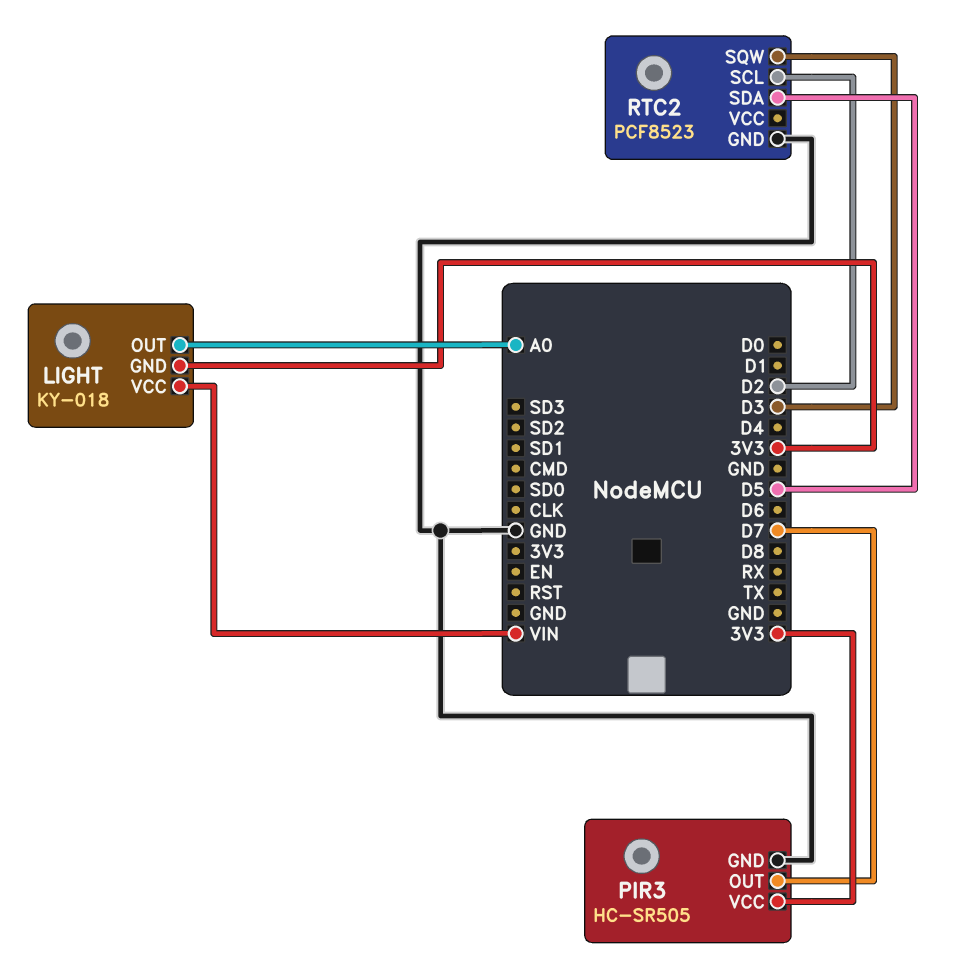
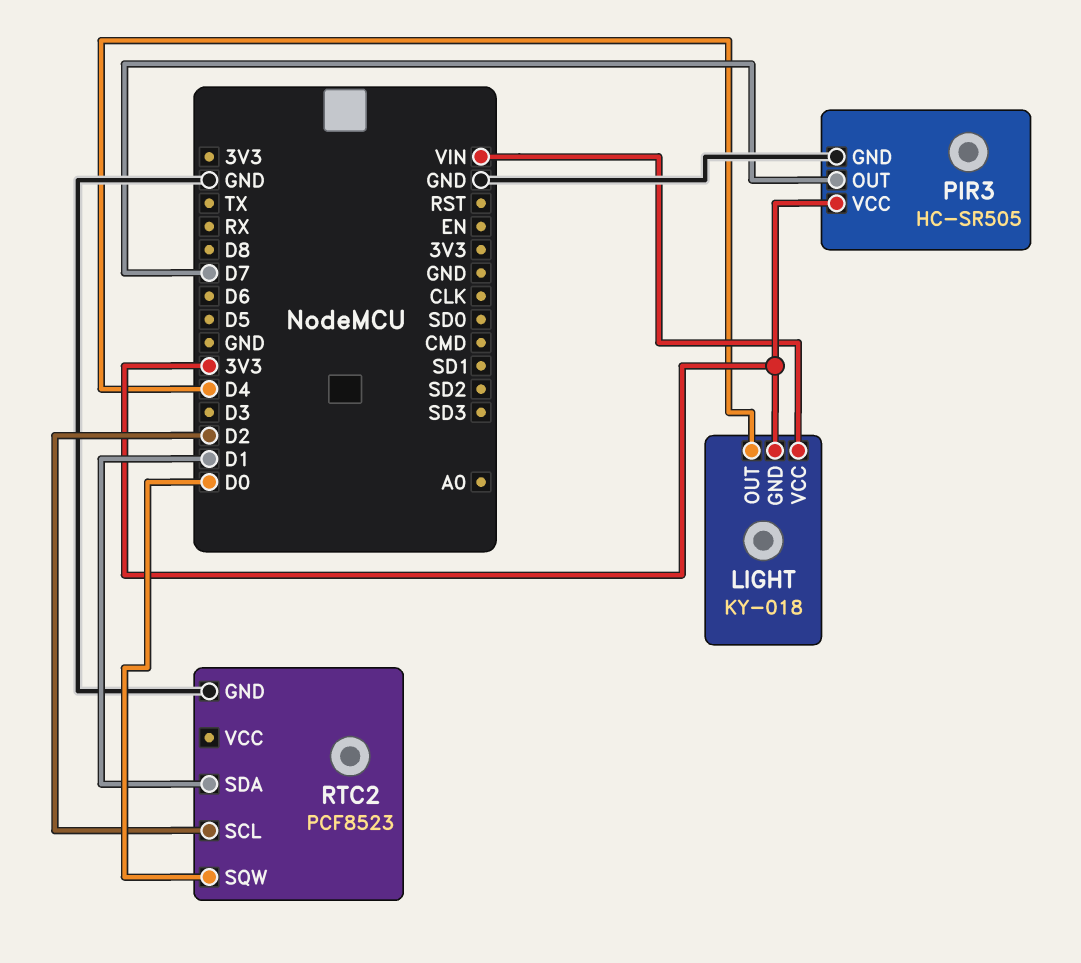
LIGHT pin OUT: A0 -> D4
RTC2 pin SDA: D5 -> D1
RTC2 pin SQW: D3 -> D0

